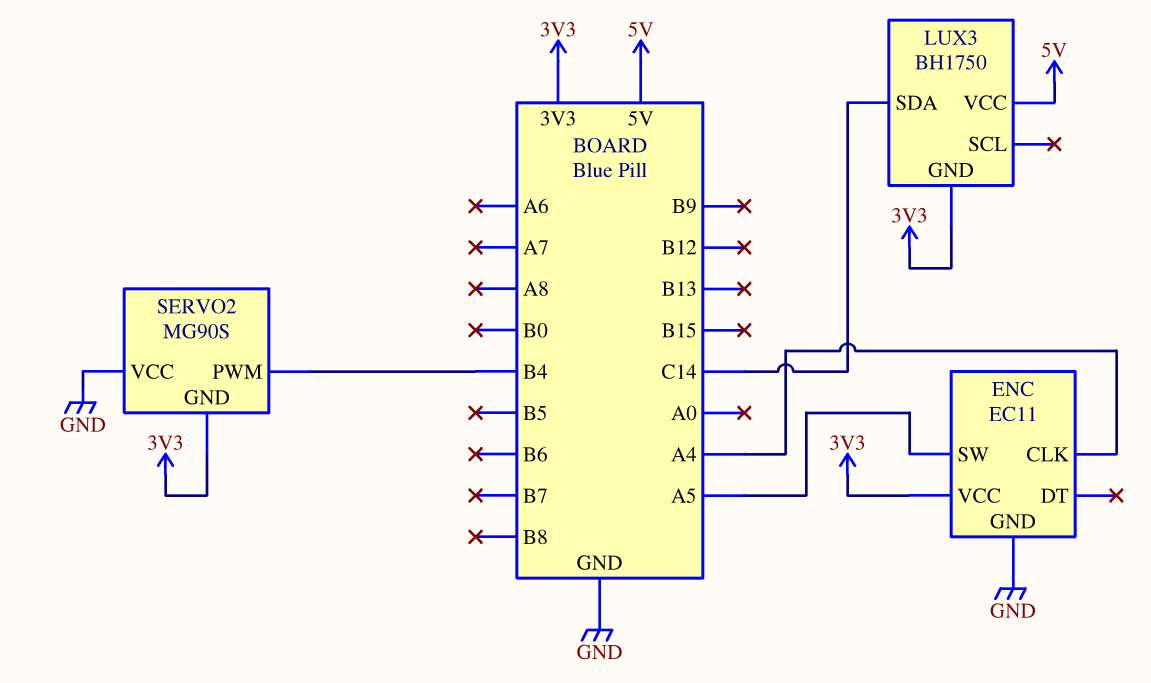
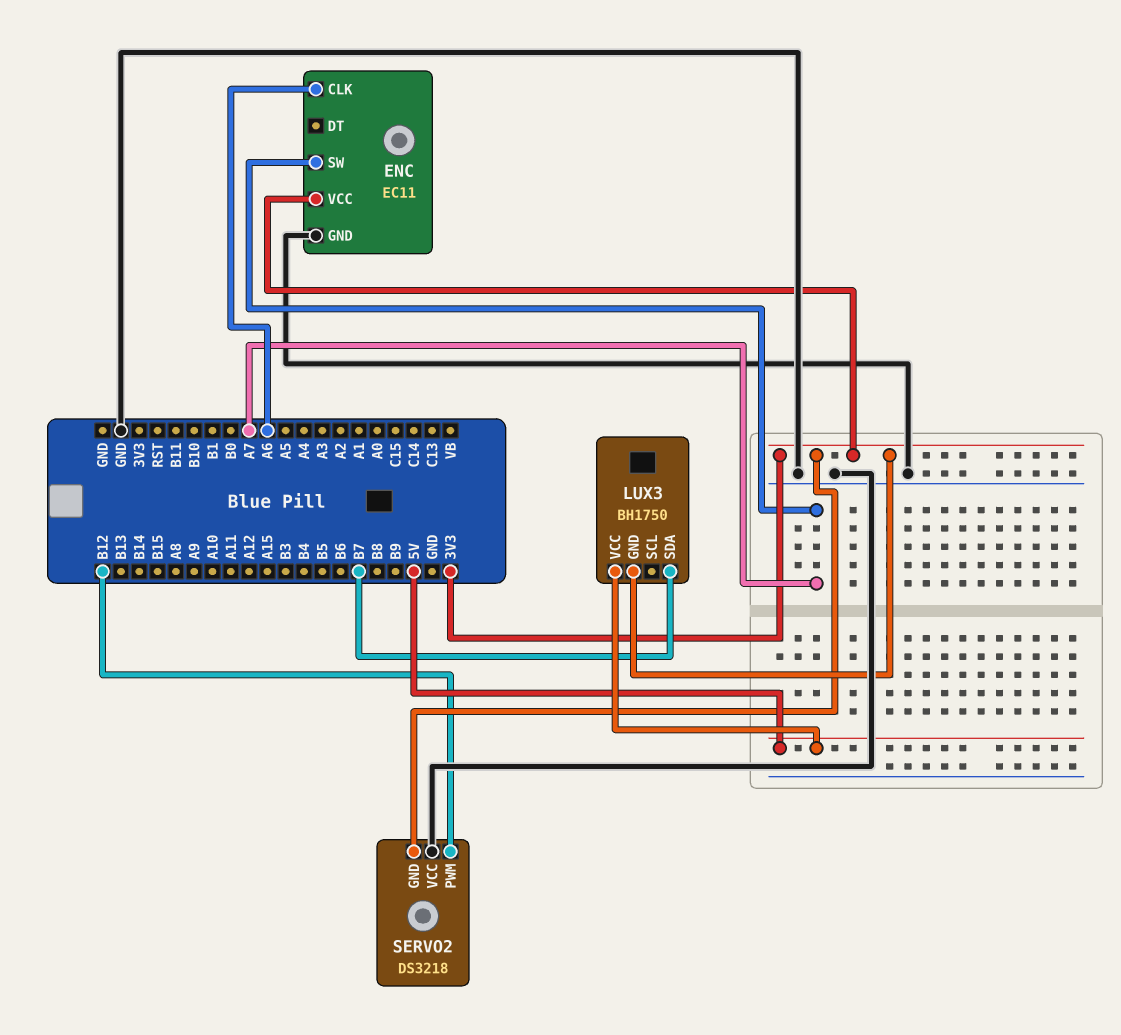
ENC pin CLK: A4 -> A6
ENC pin SW: A5 -> A7
LUX3 pin SDA: C14 -> B7
SERVO2: MG90S -> DS3218
SERVO2 pin PWM: B4 -> B12

